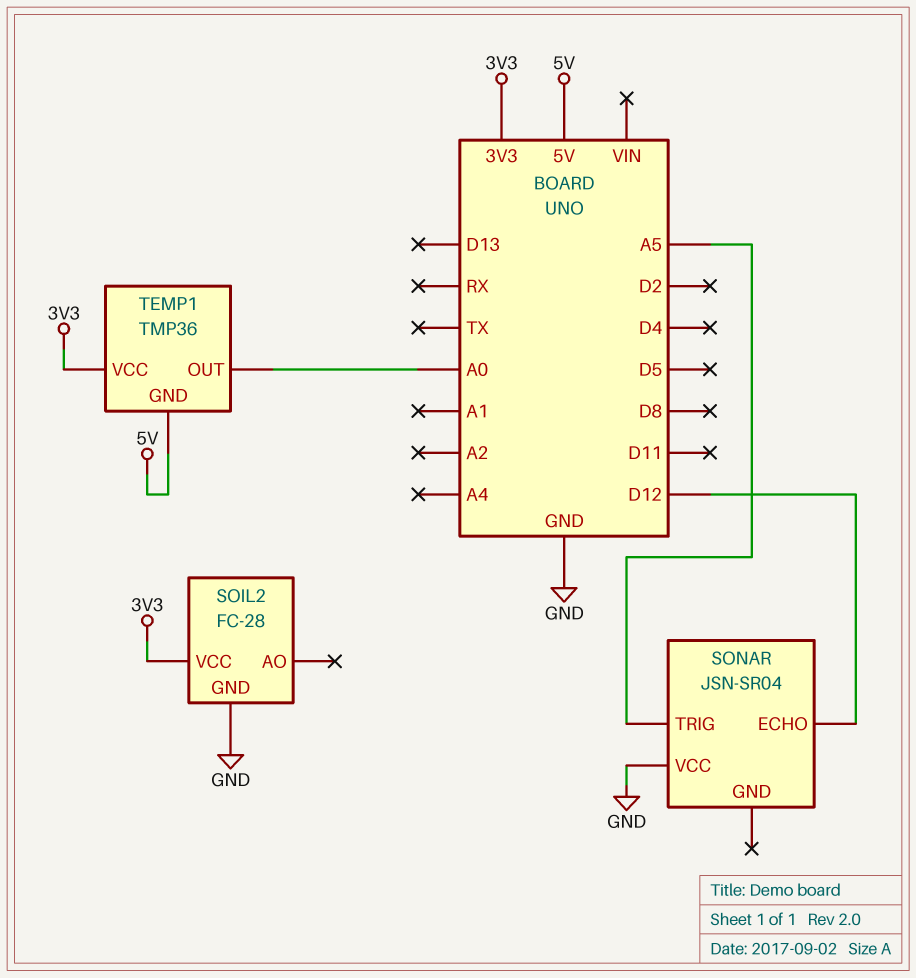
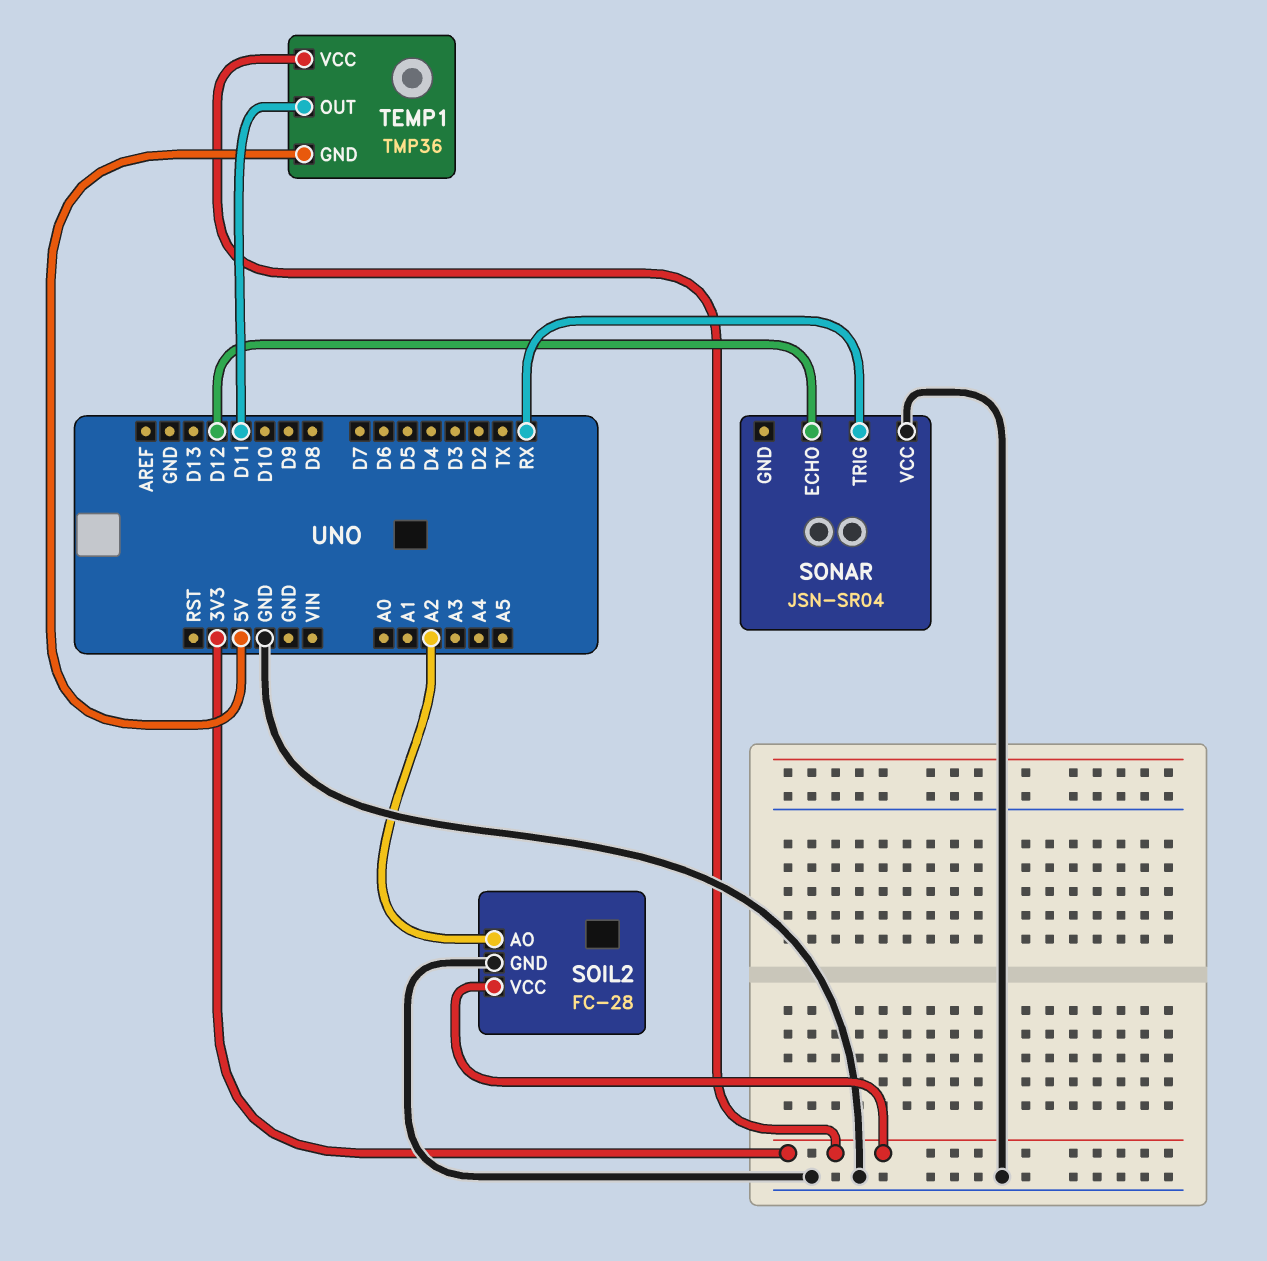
SOIL2 pin AO: none -> A2
SONAR pin TRIG: A5 -> RX
TEMP1 pin OUT: A0 -> D11

